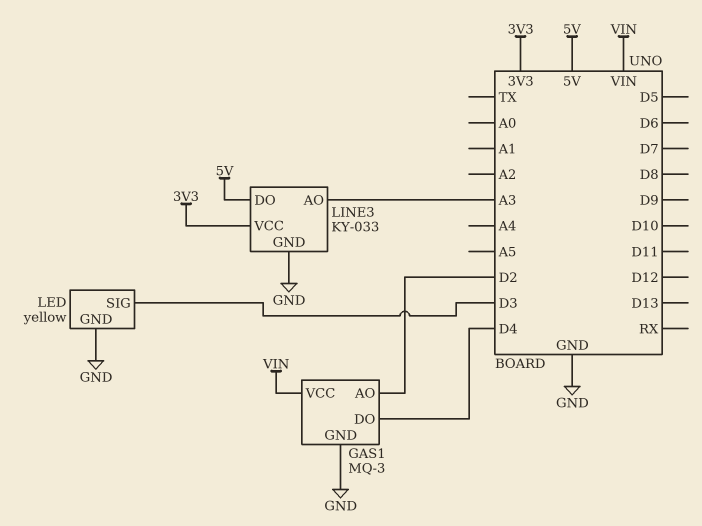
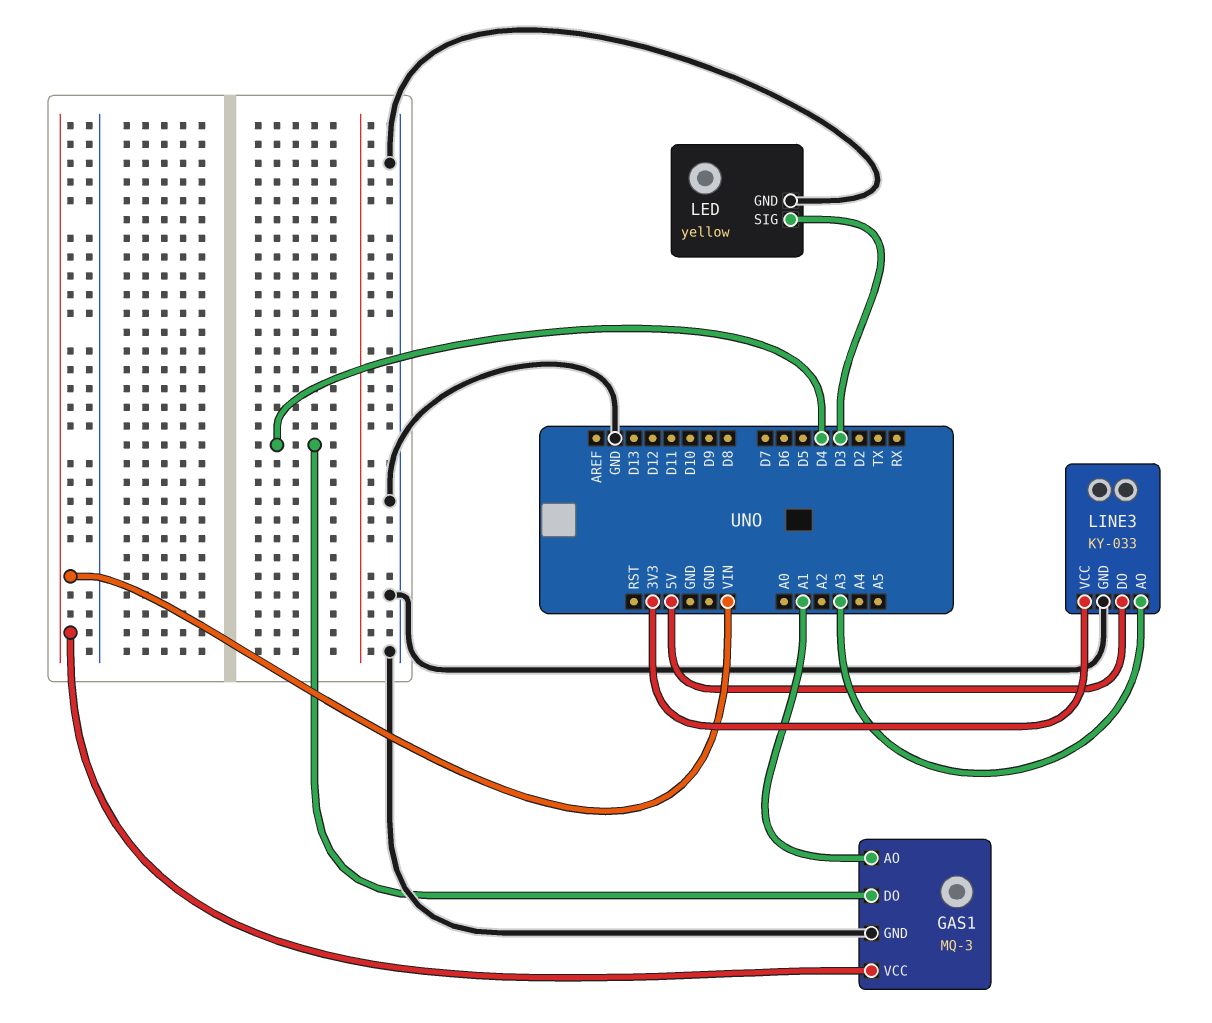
GAS1 pin AO: D2 -> A1

